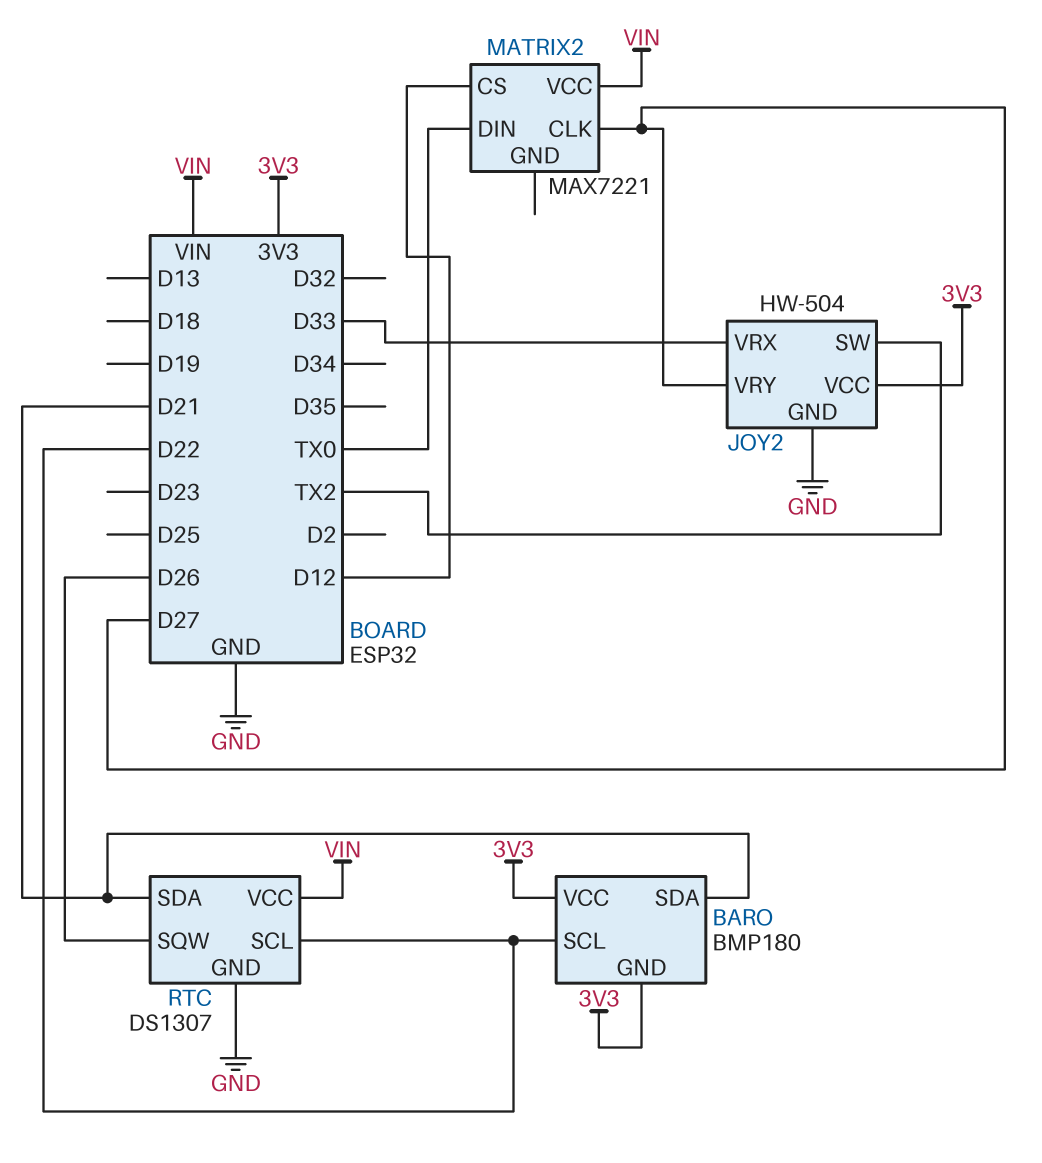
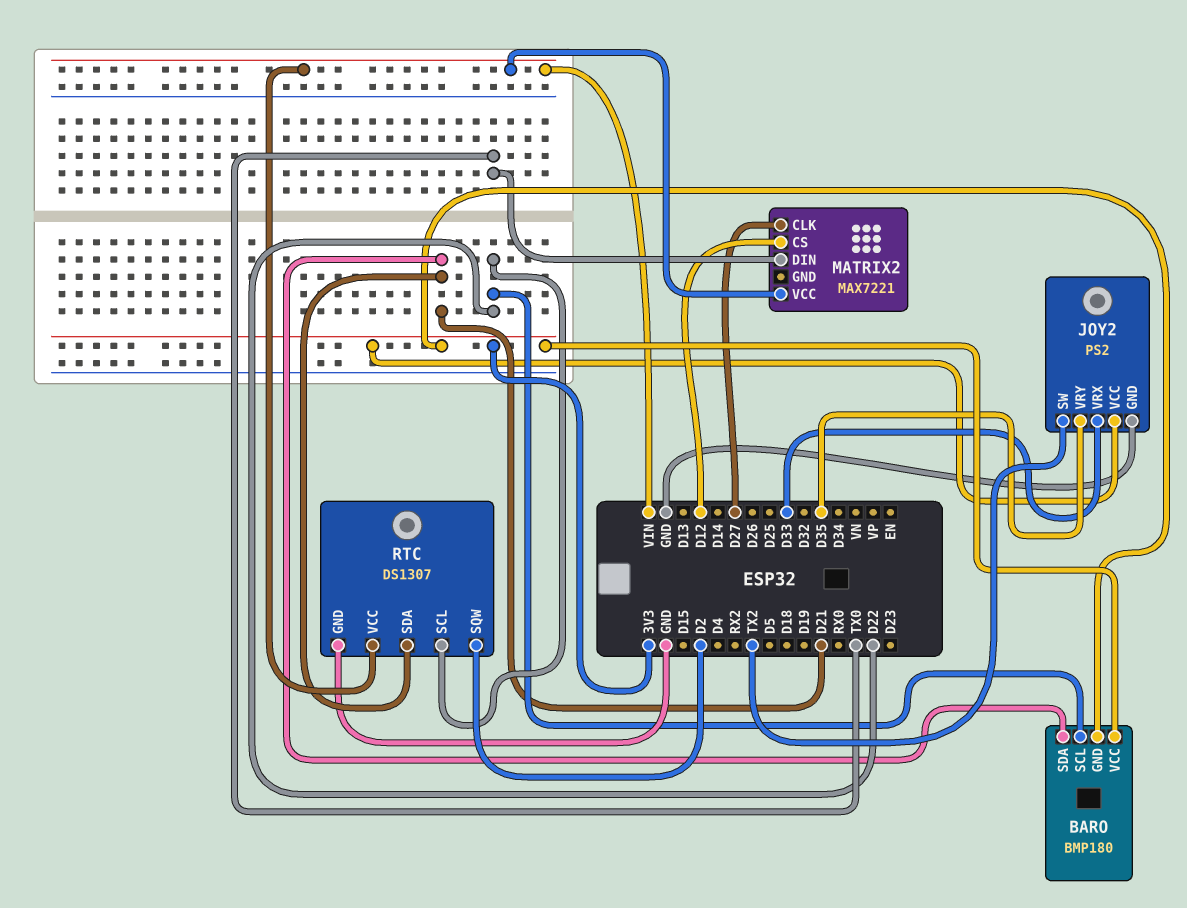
JOY2: HW-504 -> PS2
JOY2 pin VRY: D27 -> D35
RTC pin SQW: D26 -> D2

